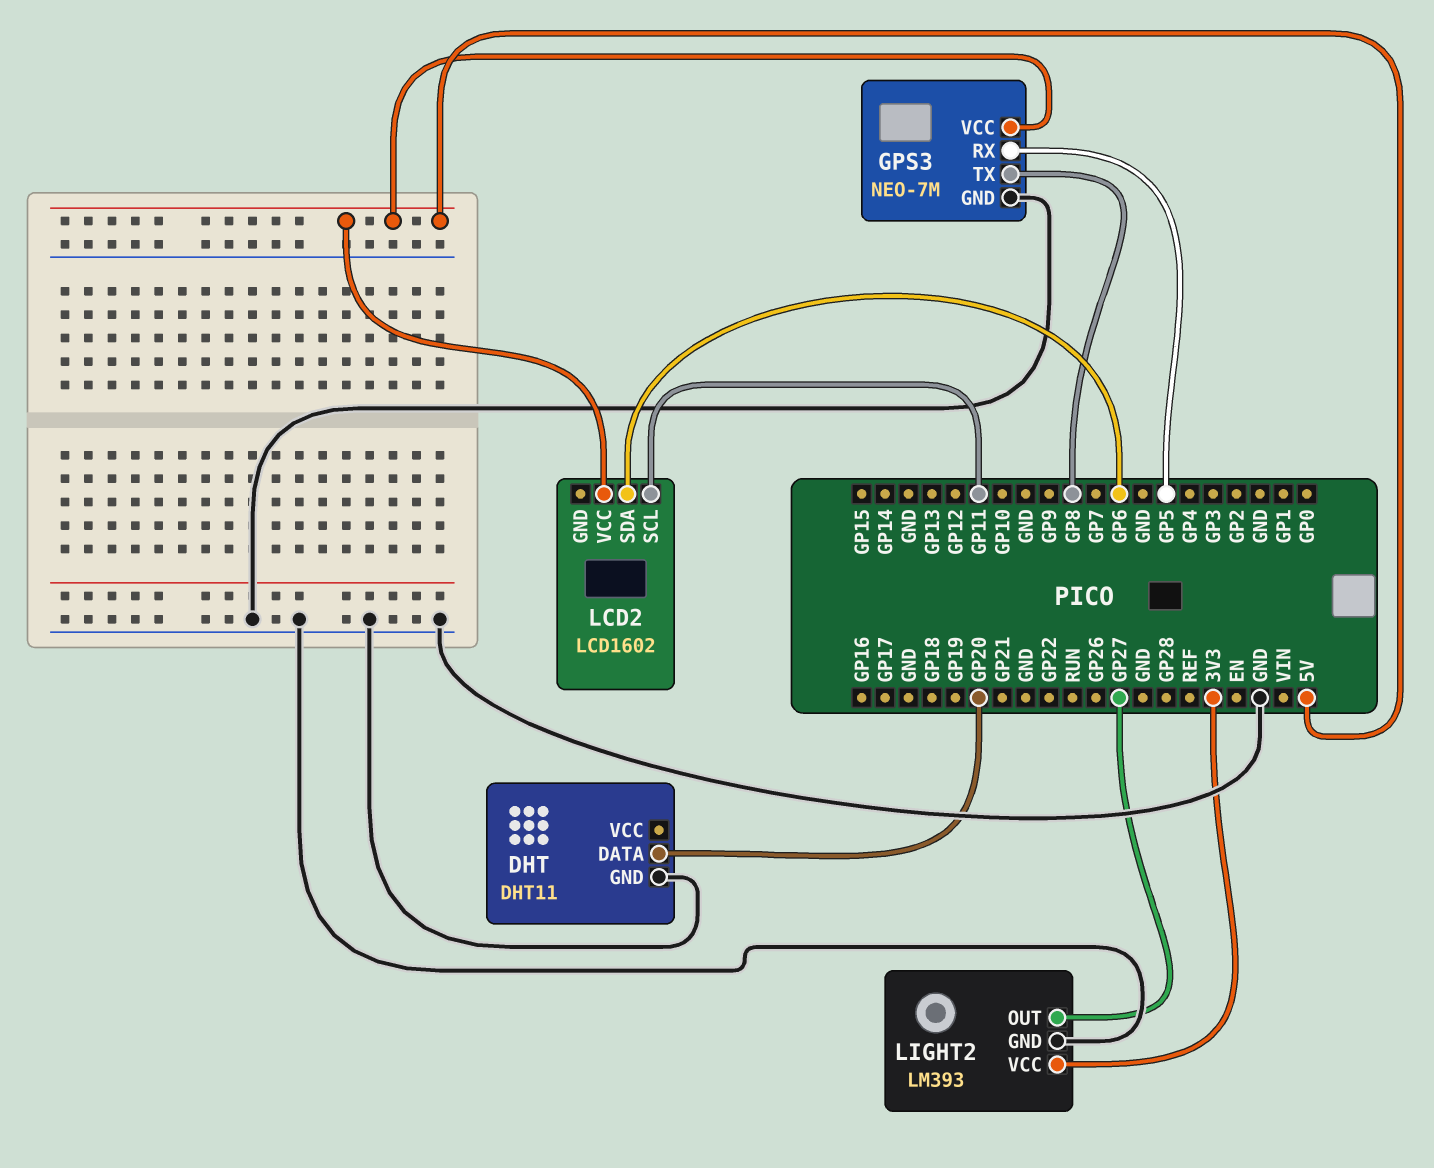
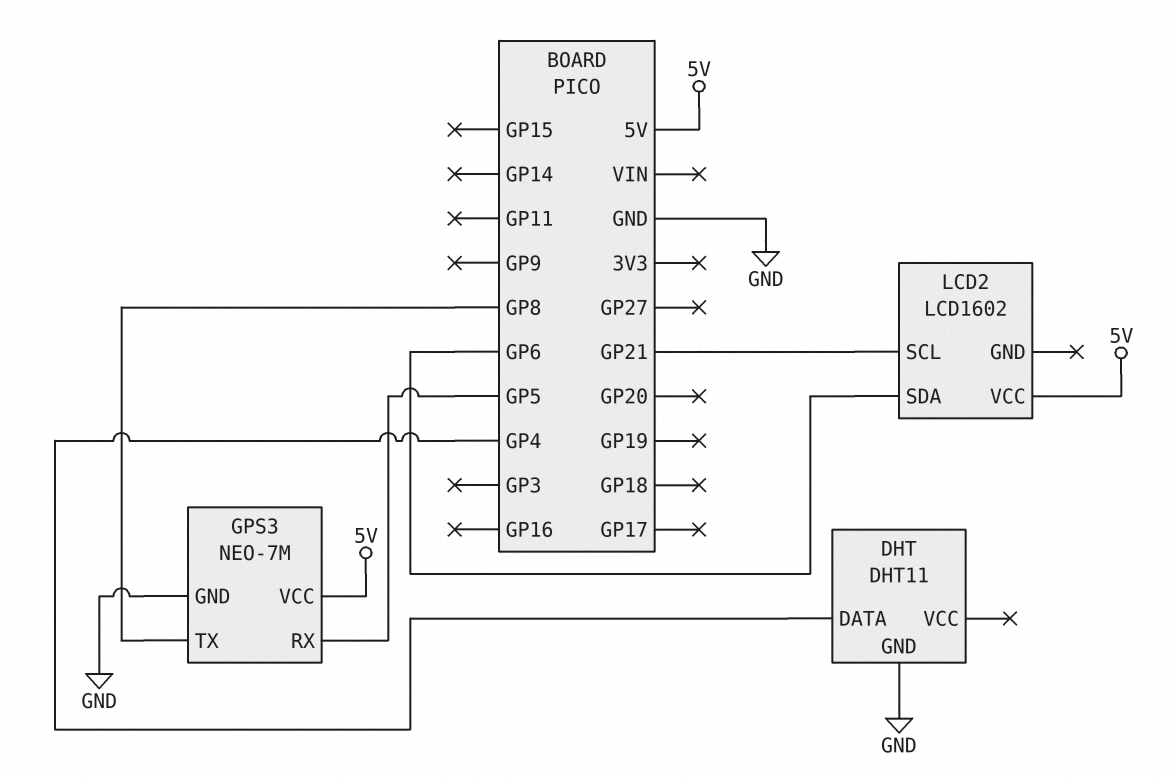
DHT pin DATA: GP20 -> GP4
LCD2 pin SCL: GP11 -> GP21
LIGHT2: LM393 -> none
LIGHT2 pin GND: GND -> none
LIGHT2 pin OUT: GP27 -> none
LIGHT2 pin VCC: 3V3 -> none

